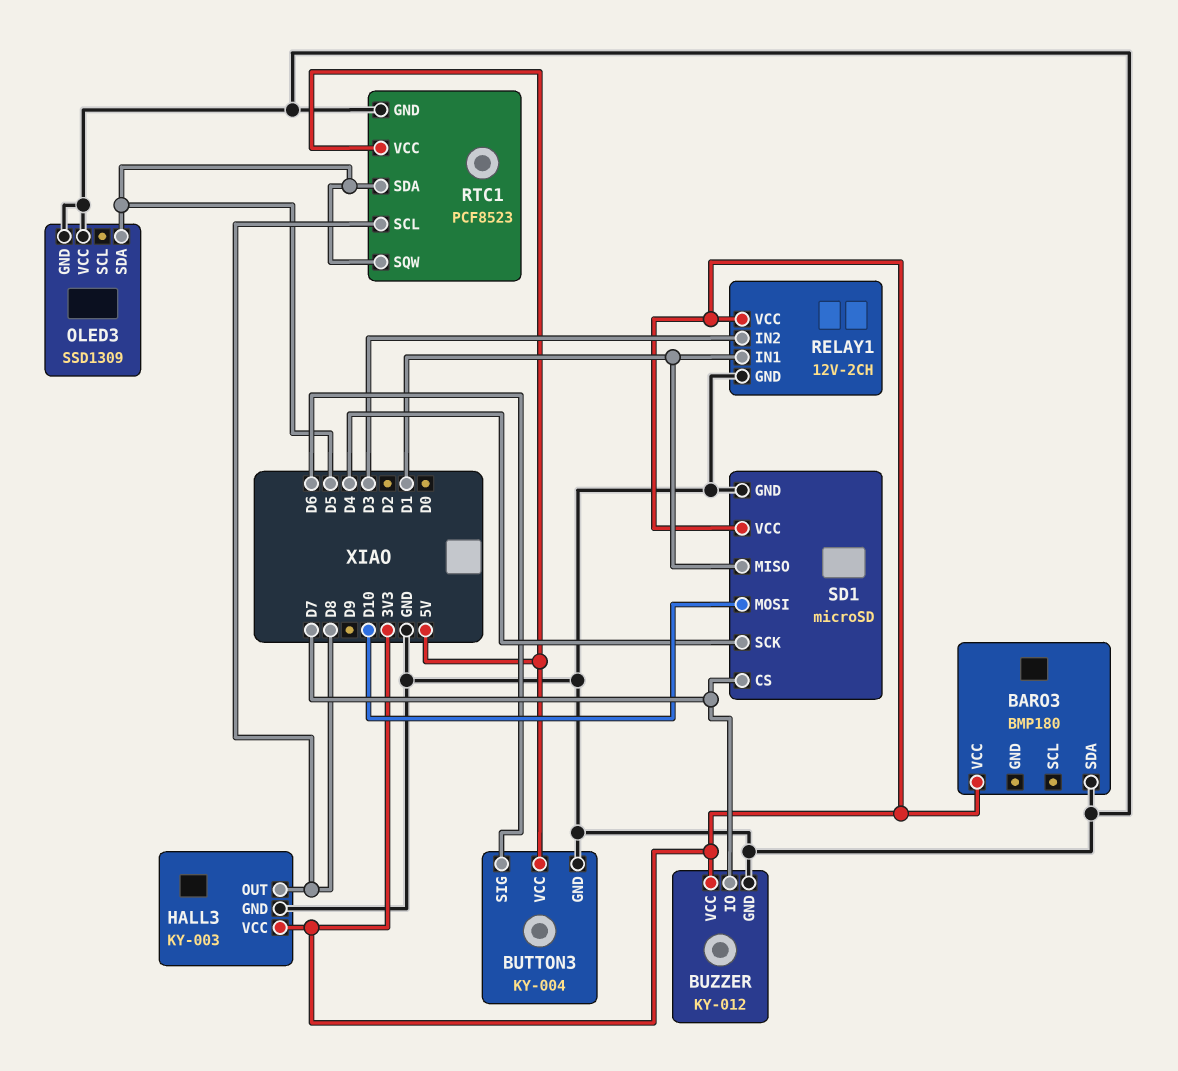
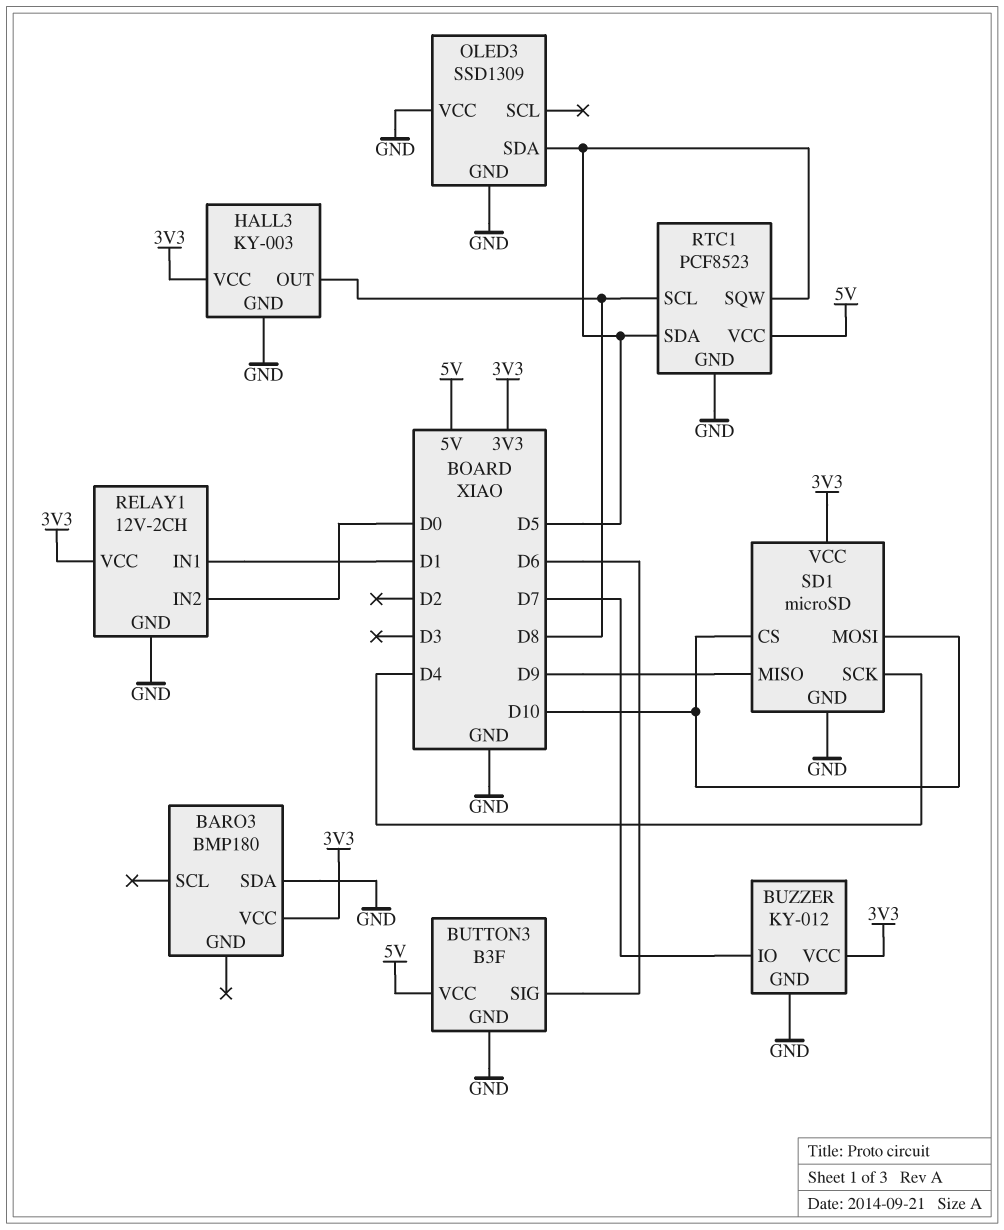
BUTTON3: KY-004 -> B3F
RELAY1 pin IN2: D3 -> D0
SD1 pin CS: D7 -> D10
SD1 pin MISO: D1 -> D9

